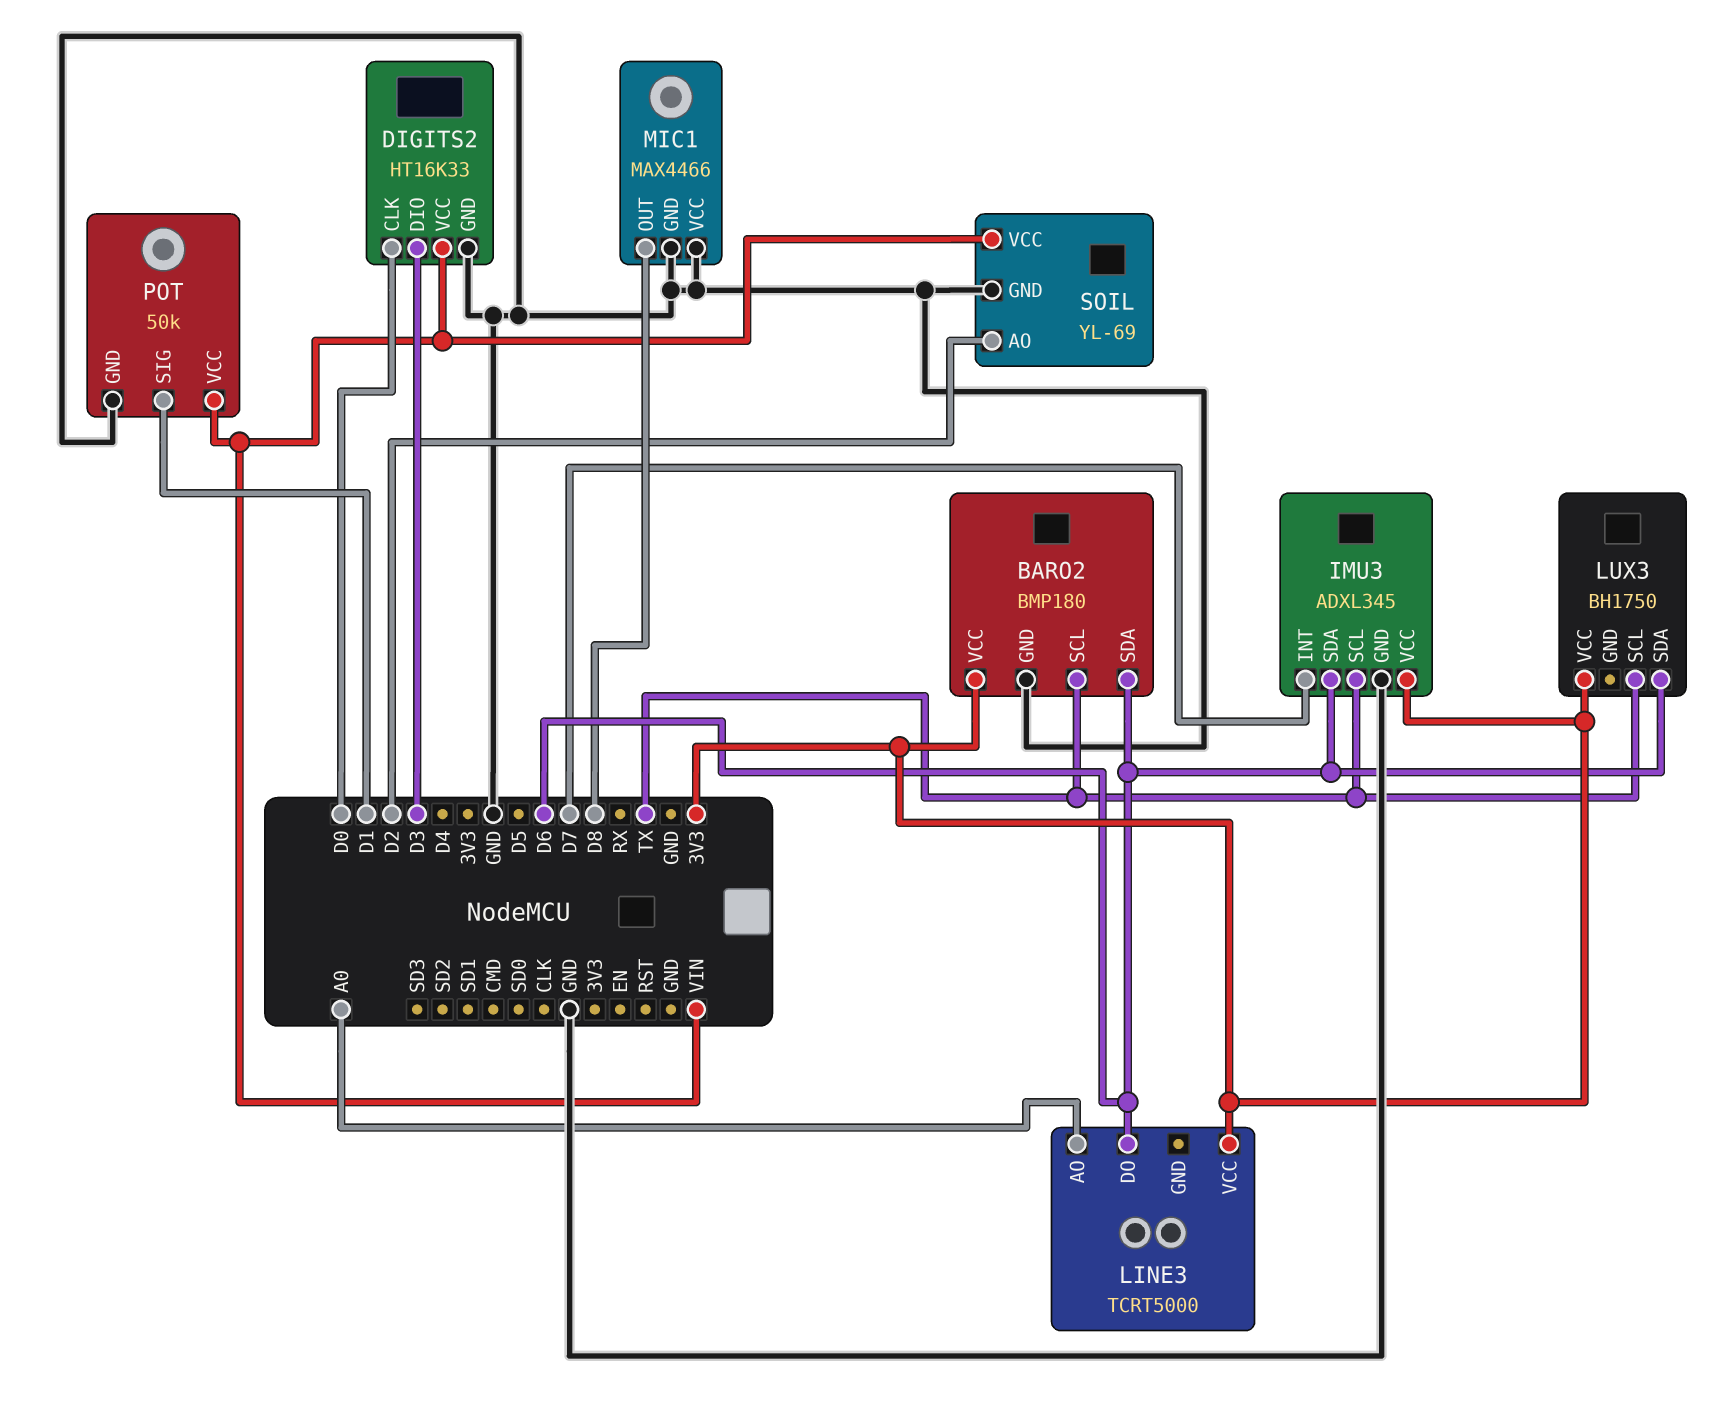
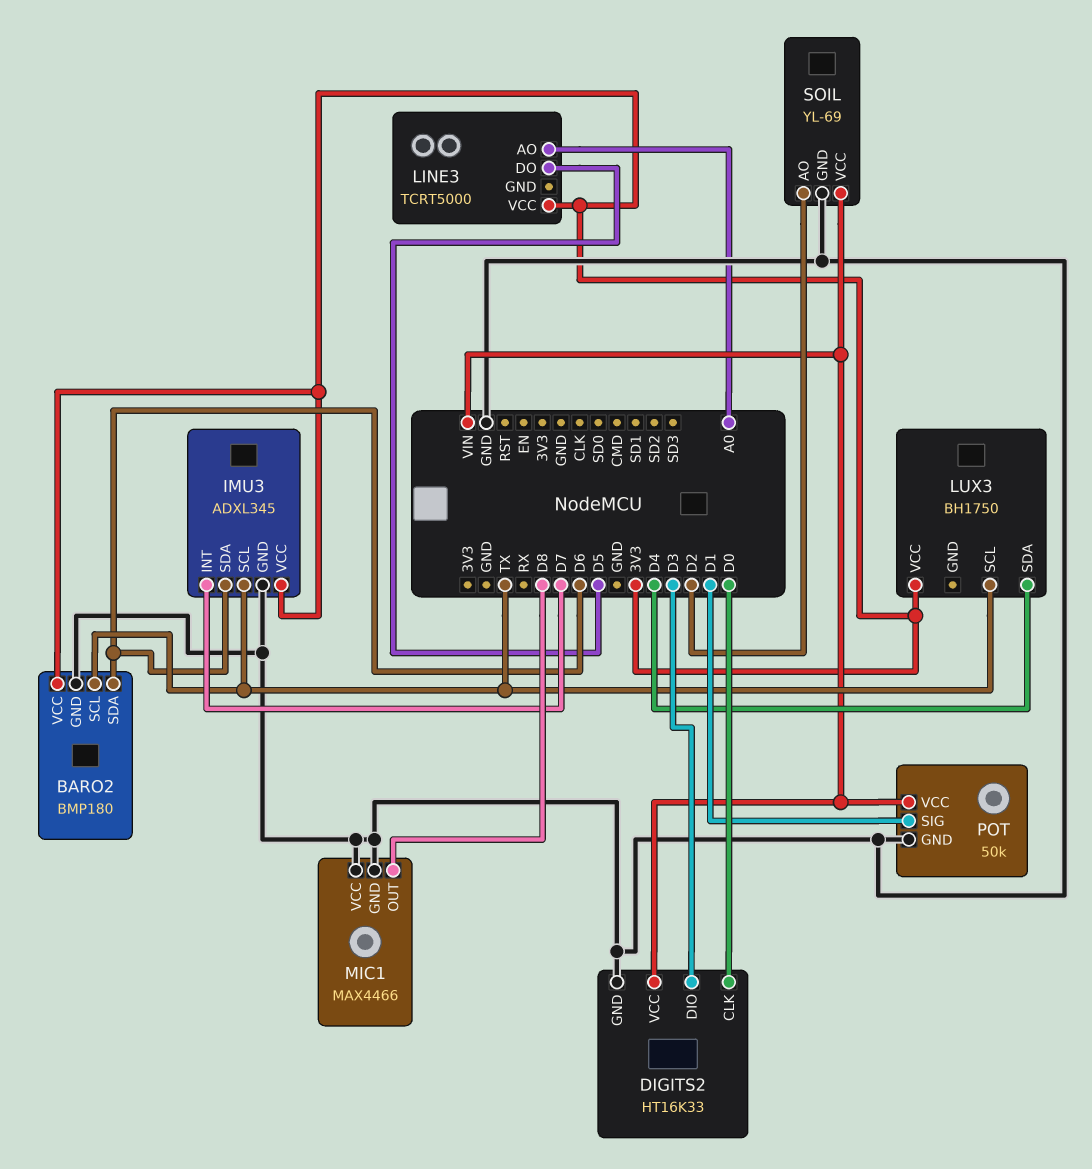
LINE3 pin DO: D6 -> D5
LUX3 pin SDA: D6 -> D4

